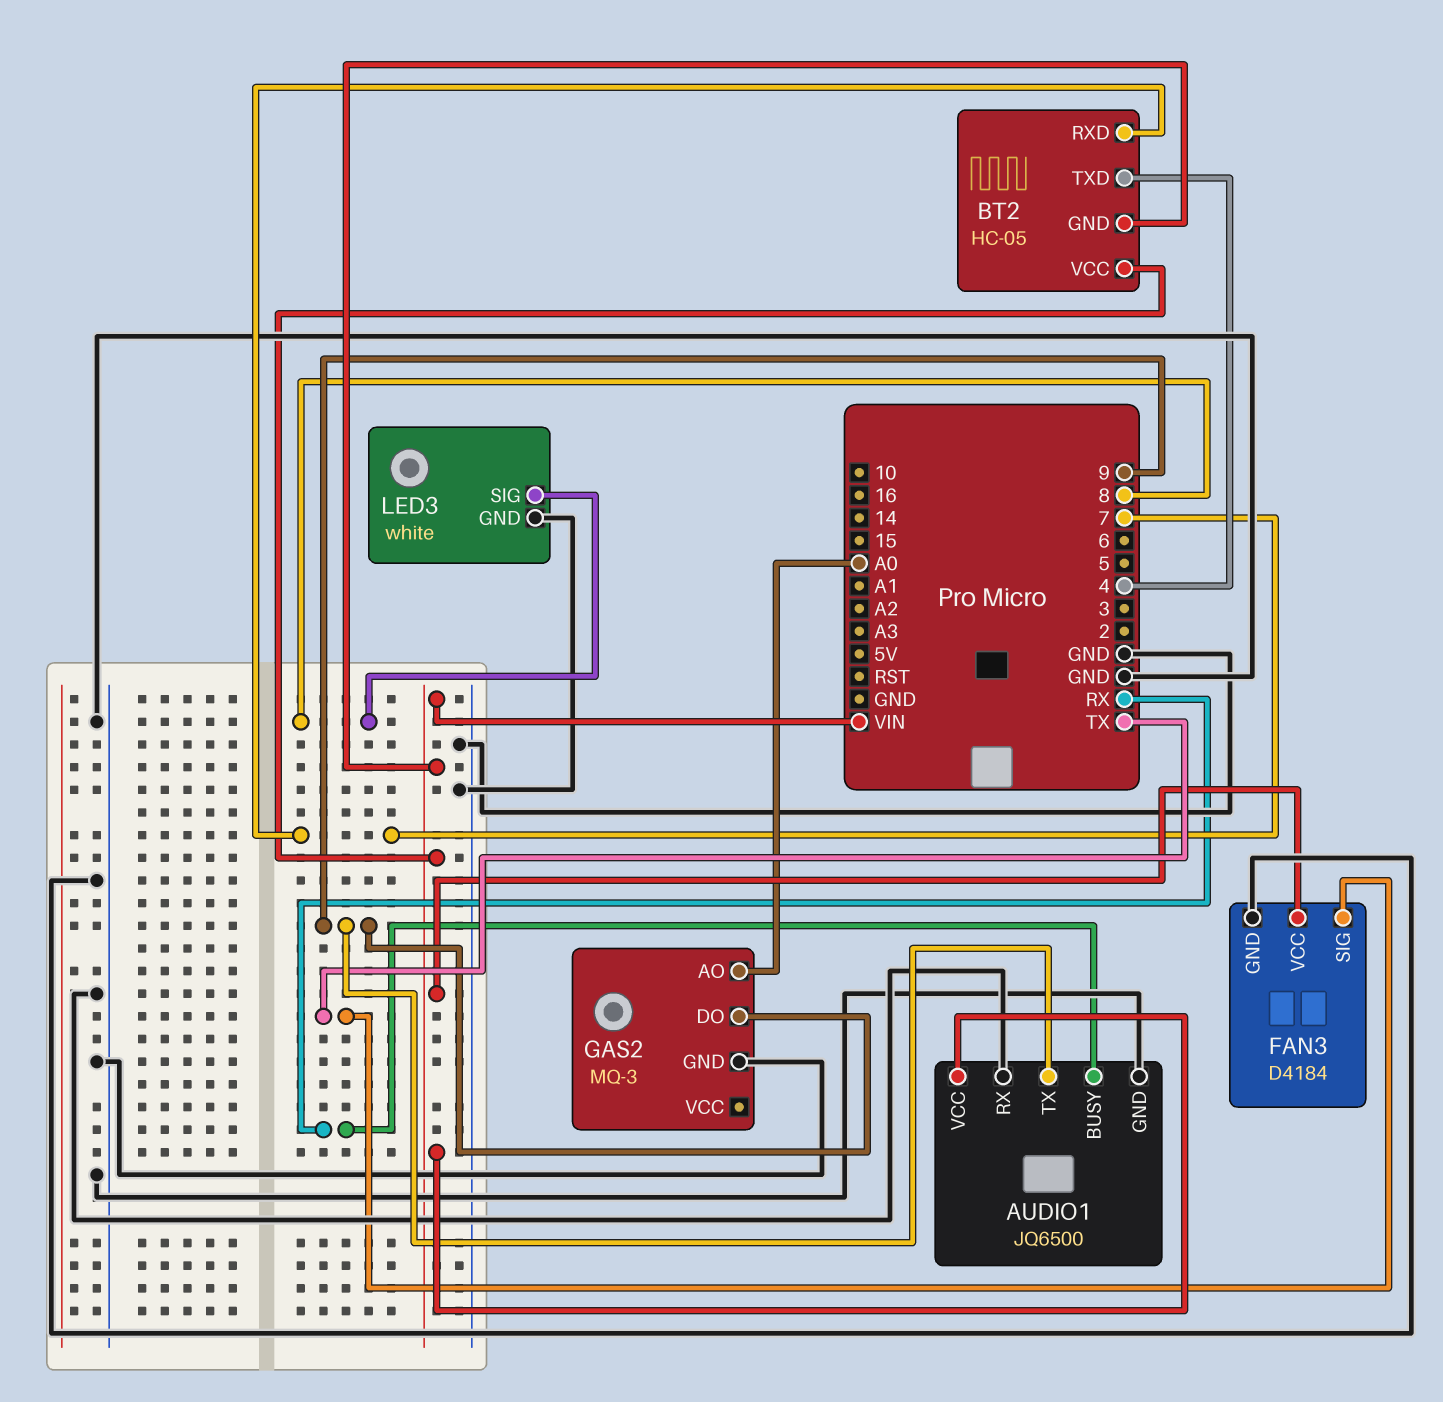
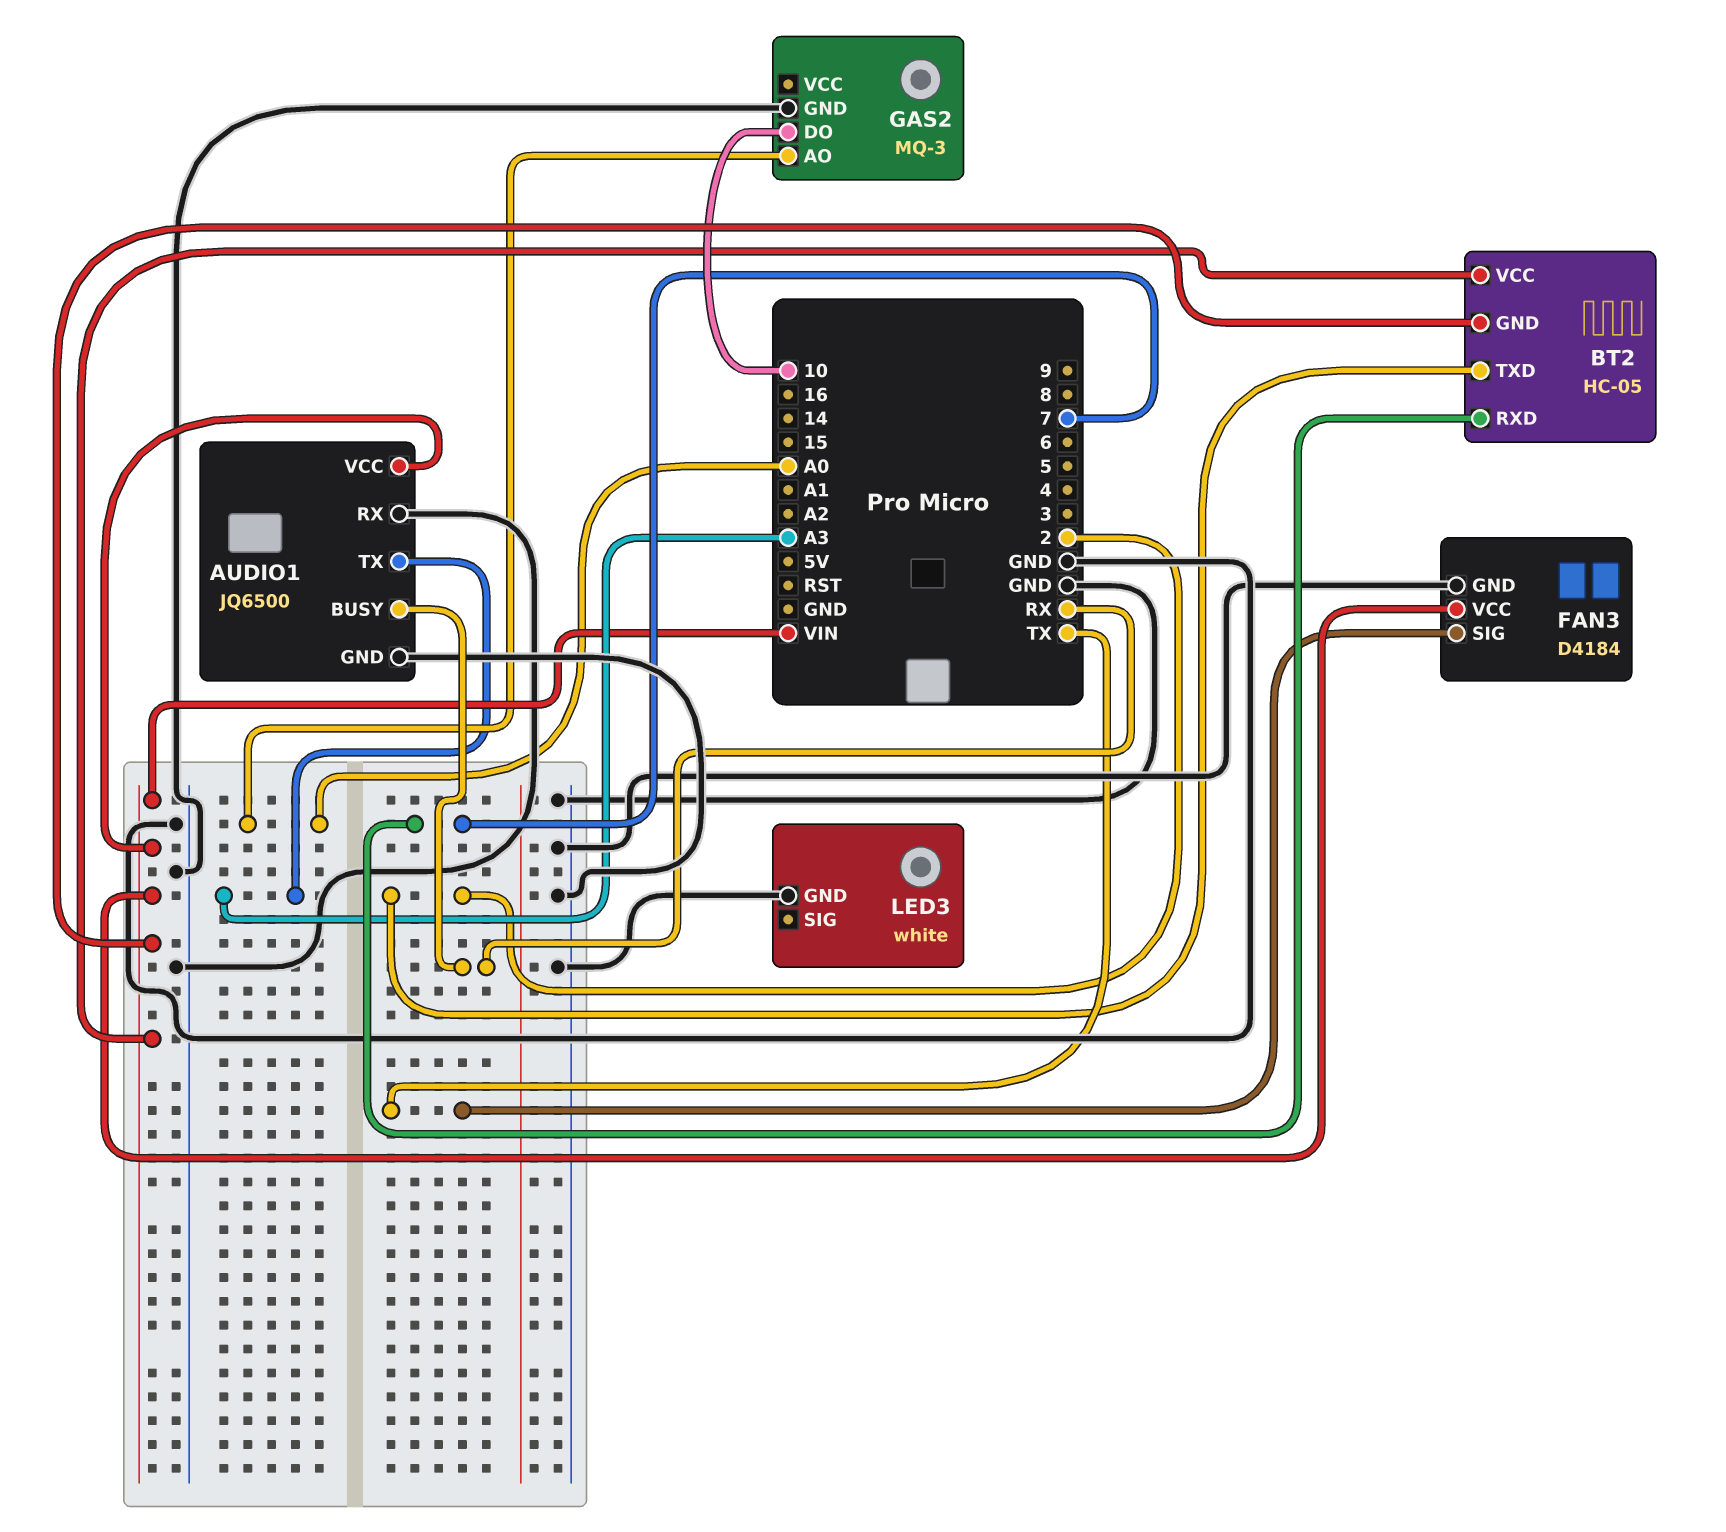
AUDIO1 pin TX: 9 -> A3
BT2 pin TXD: 4 -> 2
GAS2 pin DO: 9 -> 10
LED3 pin SIG: 8 -> none

